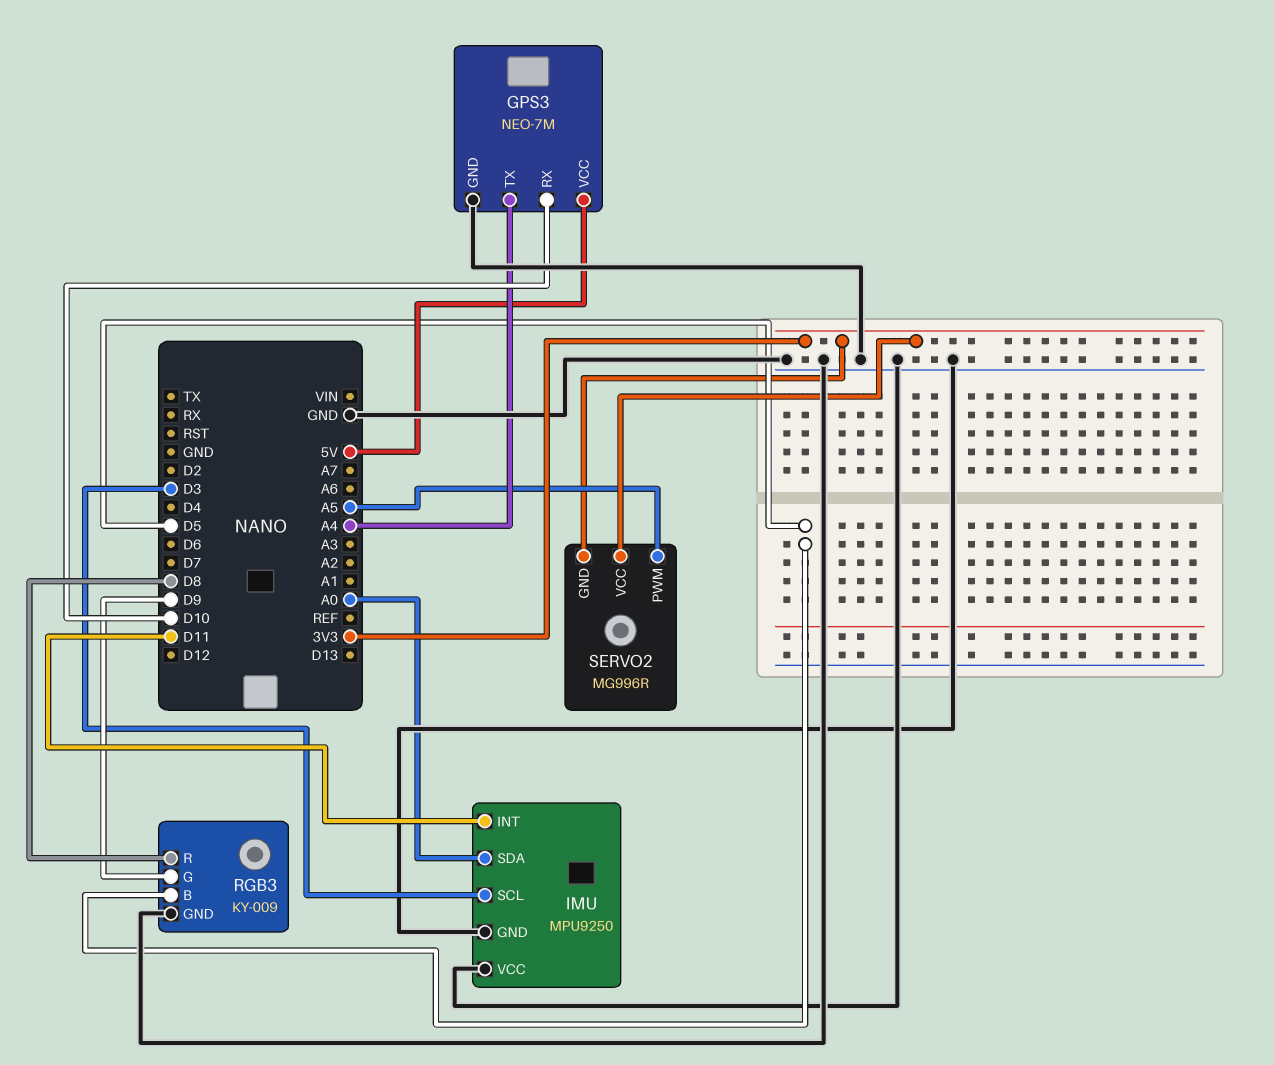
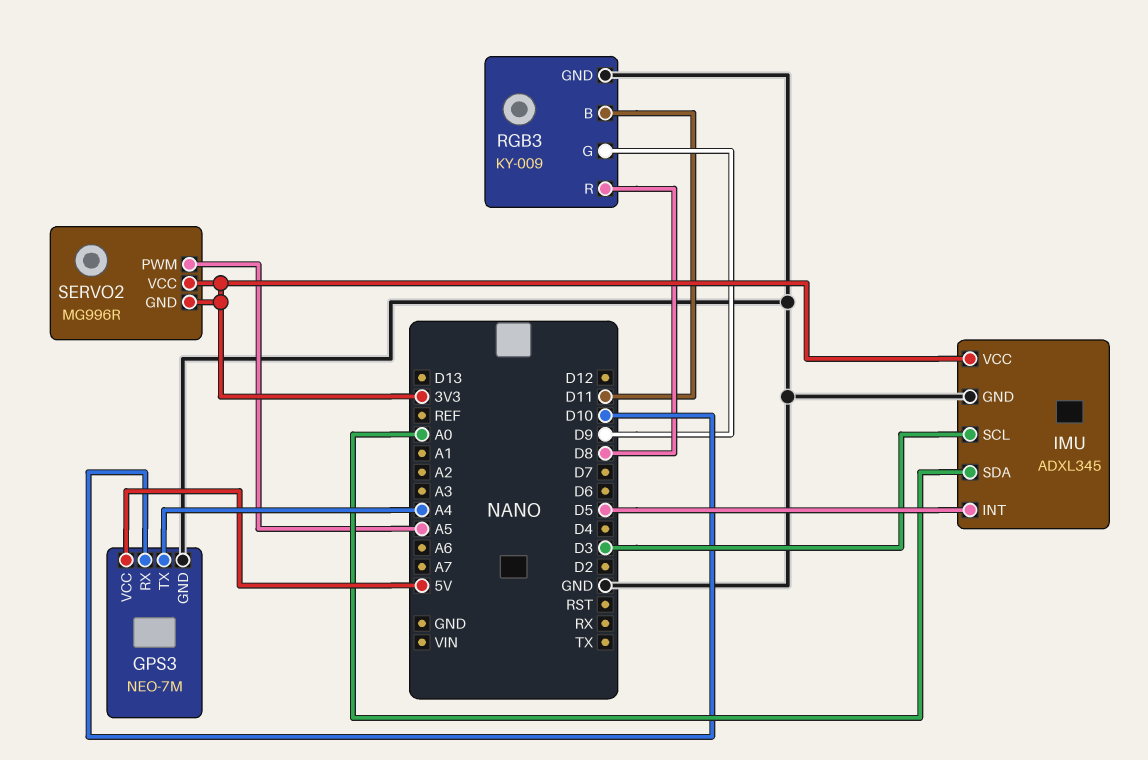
IMU: MPU9250 -> ADXL345
IMU pin INT: D11 -> D5
IMU pin VCC: GND -> 3V3
RGB3 pin B: D5 -> D11

